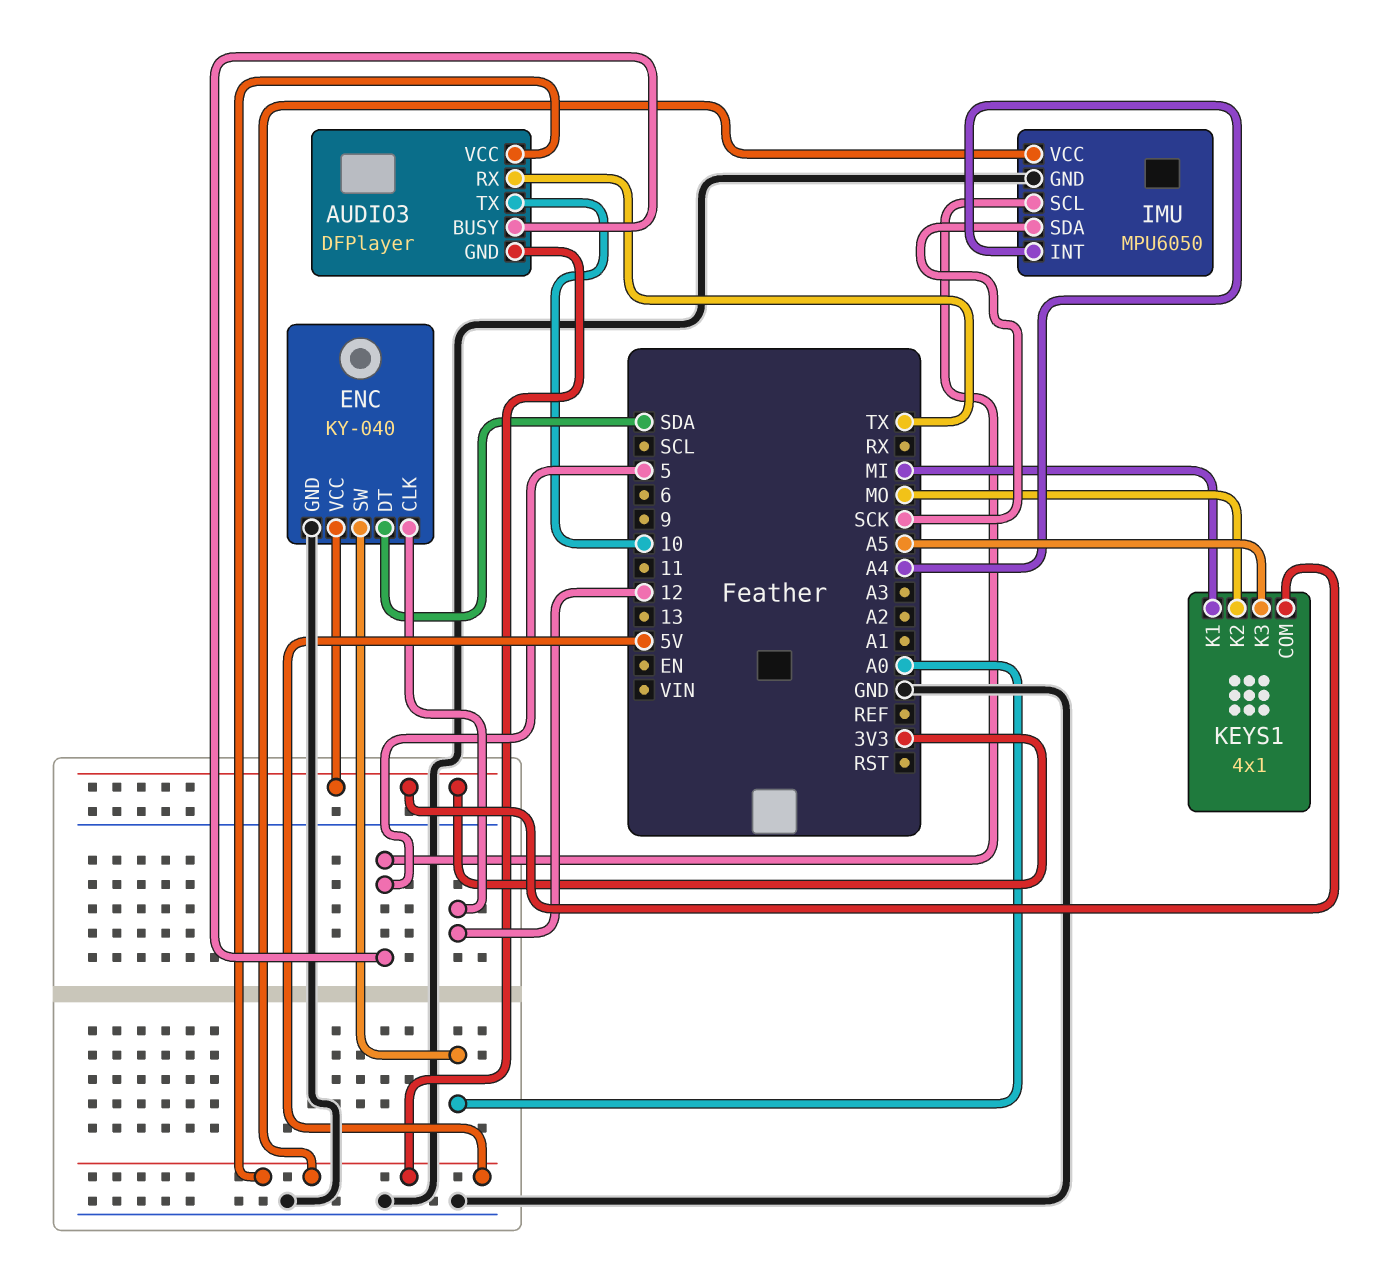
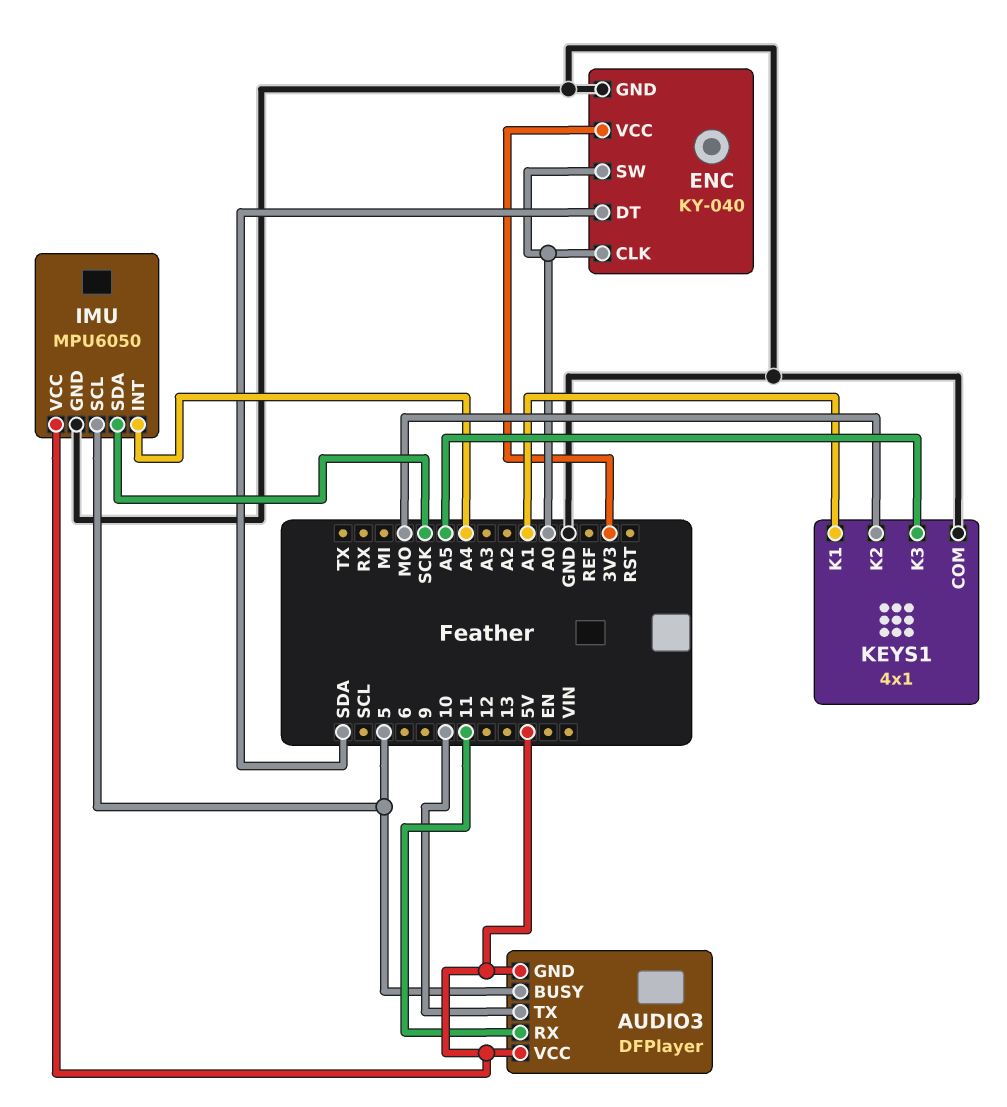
AUDIO3 pin RX: TX -> 11
ENC pin CLK: 12 -> A0
KEYS1 pin COM: 3V3 -> GND
KEYS1 pin K1: MI -> A1

